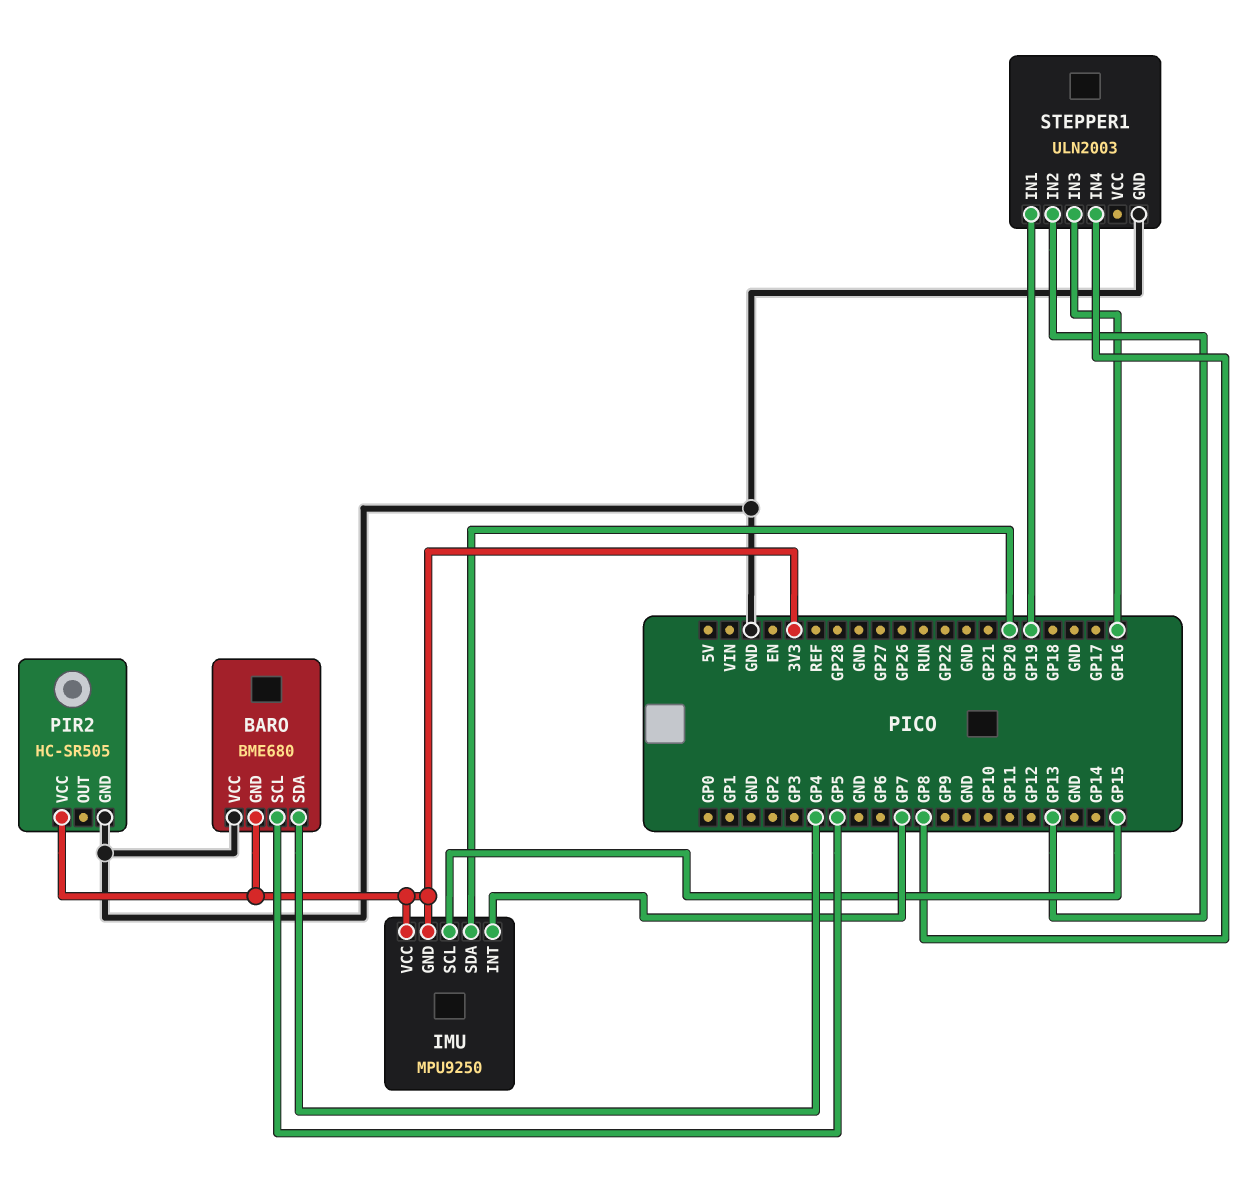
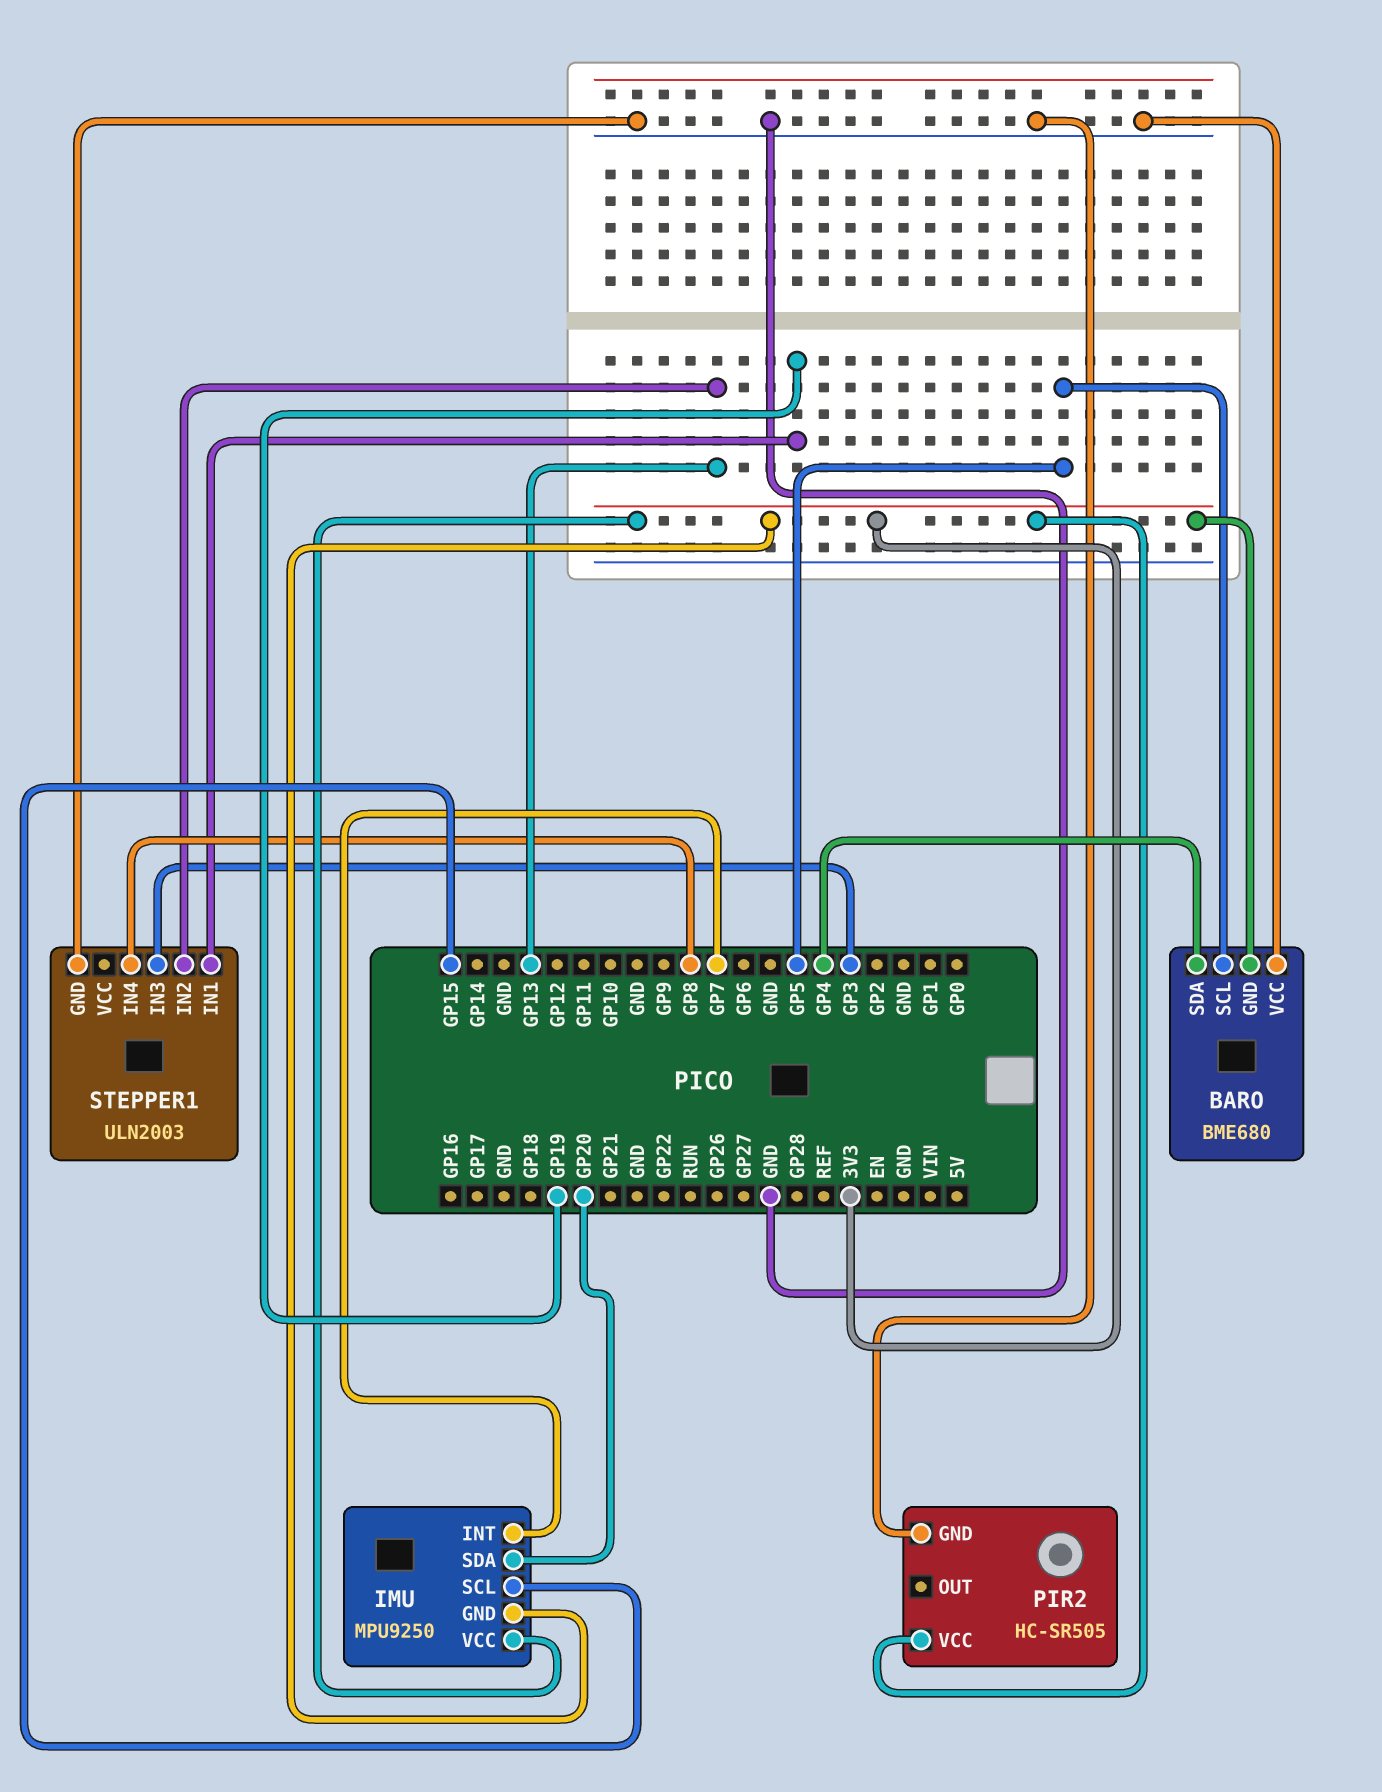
STEPPER1 pin IN3: GP16 -> GP3

